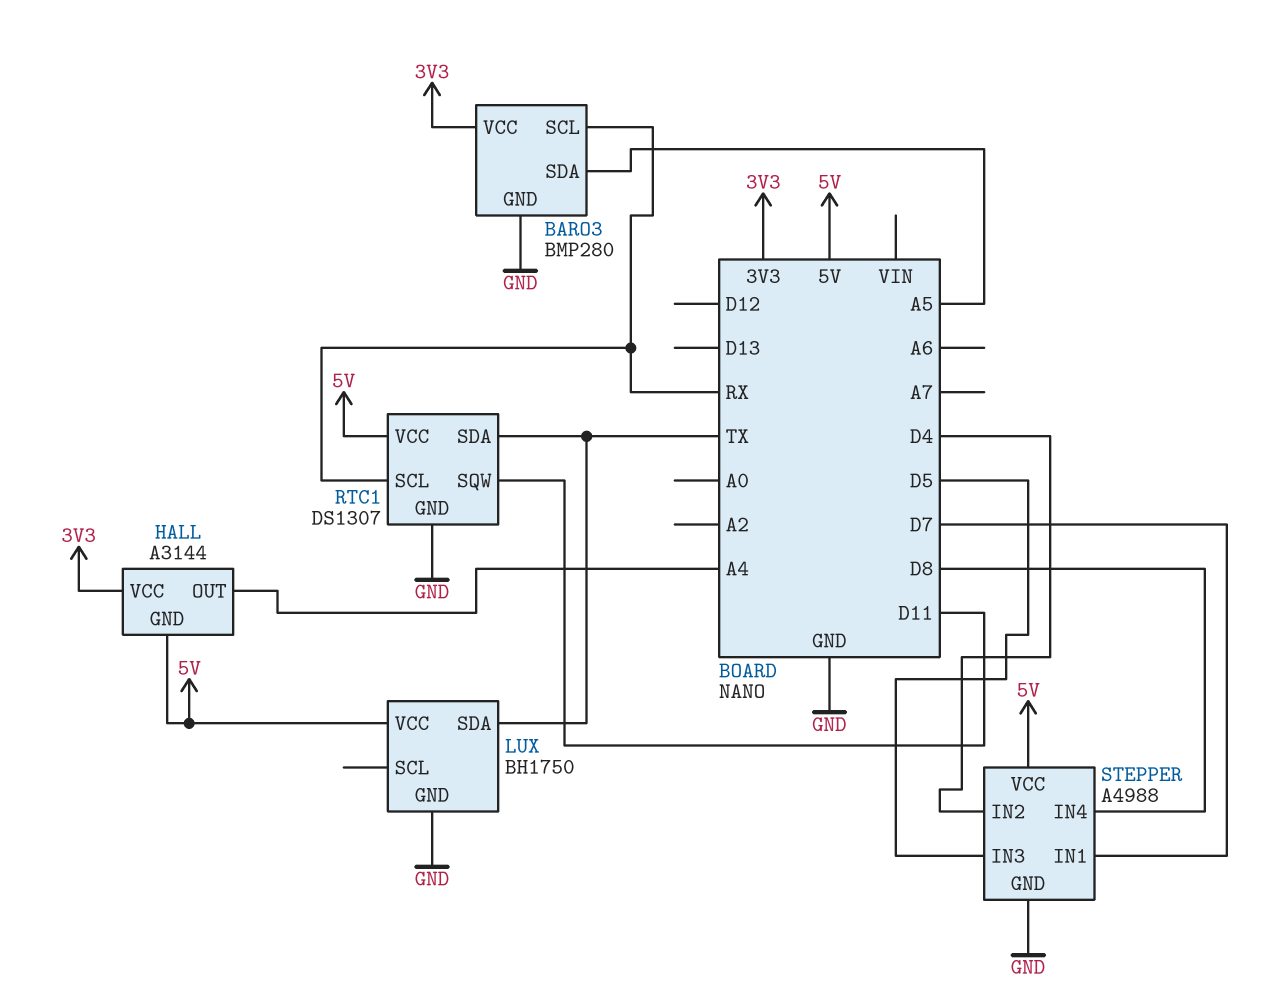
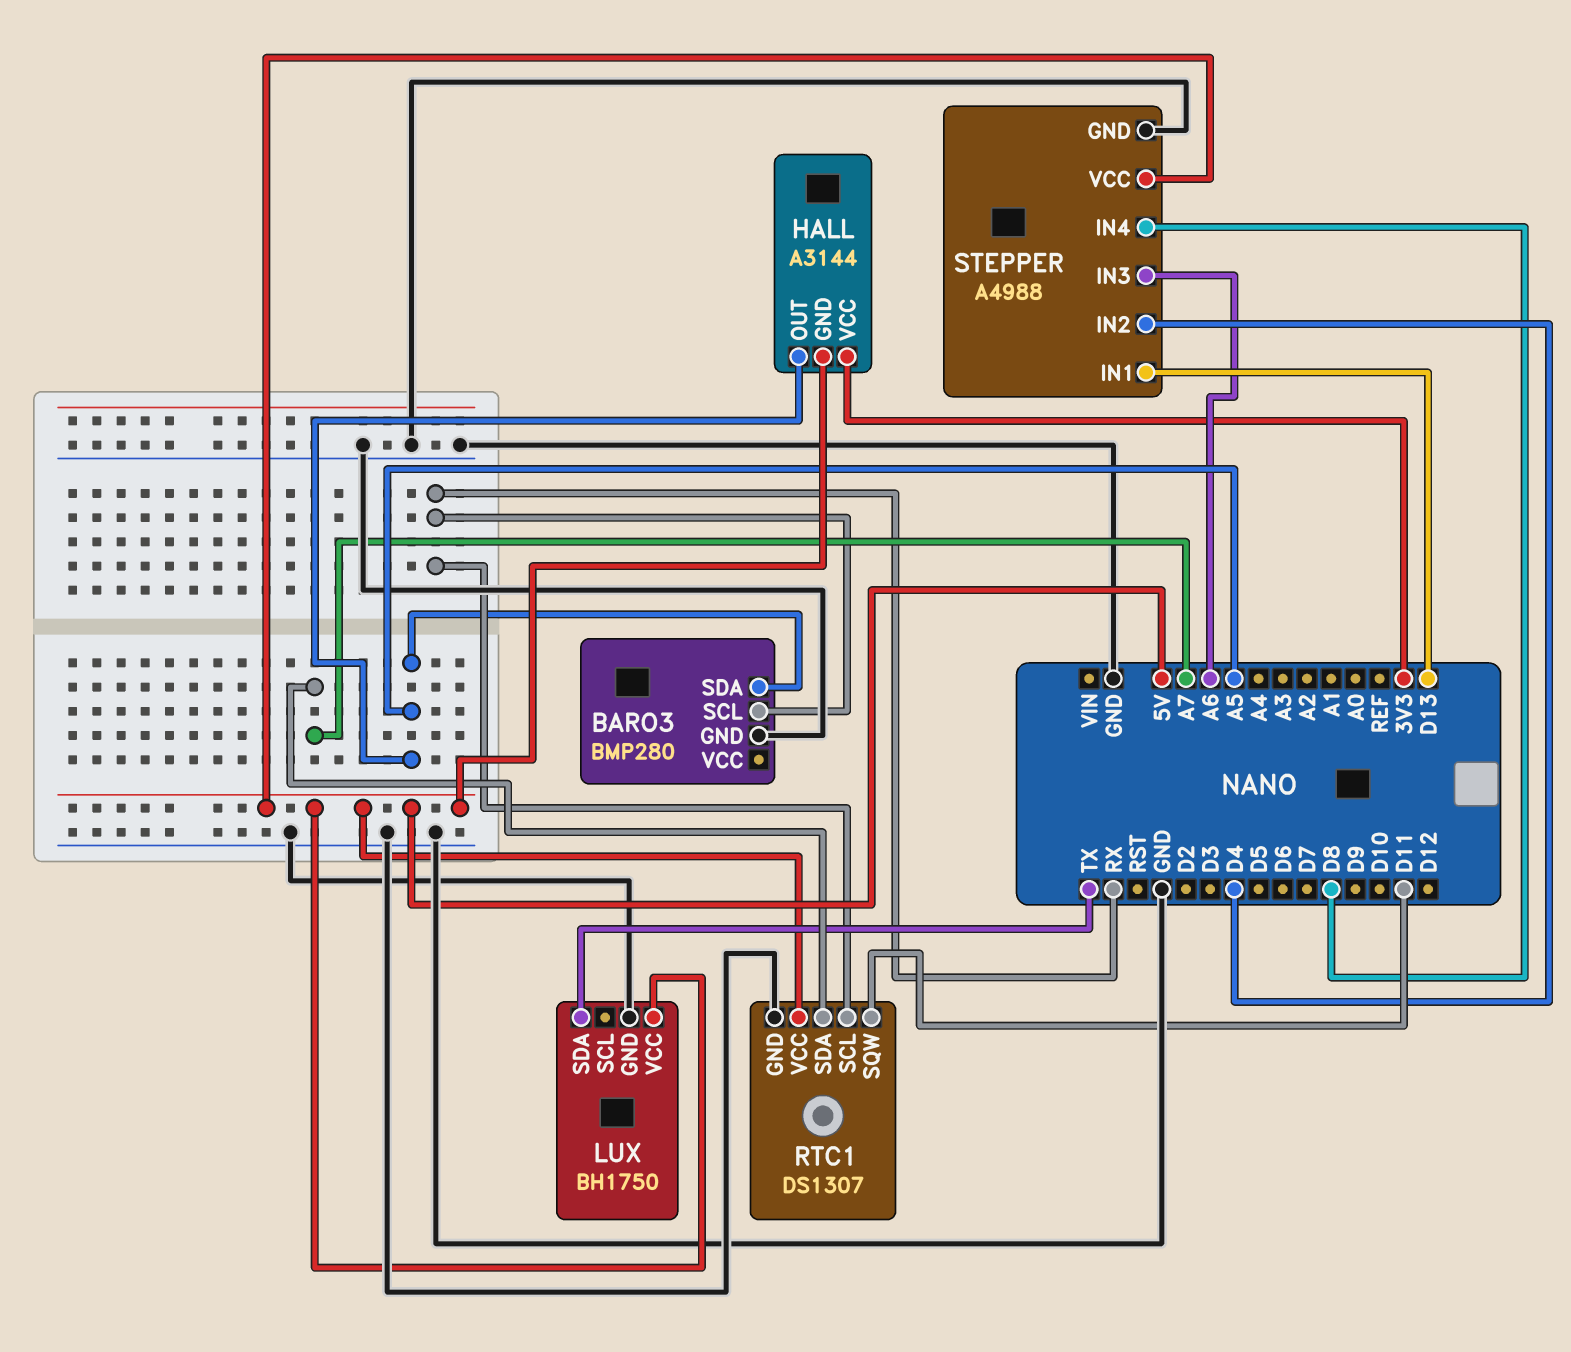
BARO3 pin VCC: 3V3 -> none
HALL pin OUT: A4 -> A5
RTC1 pin SDA: TX -> A7
STEPPER pin IN1: D7 -> D13
STEPPER pin IN3: D5 -> A6

